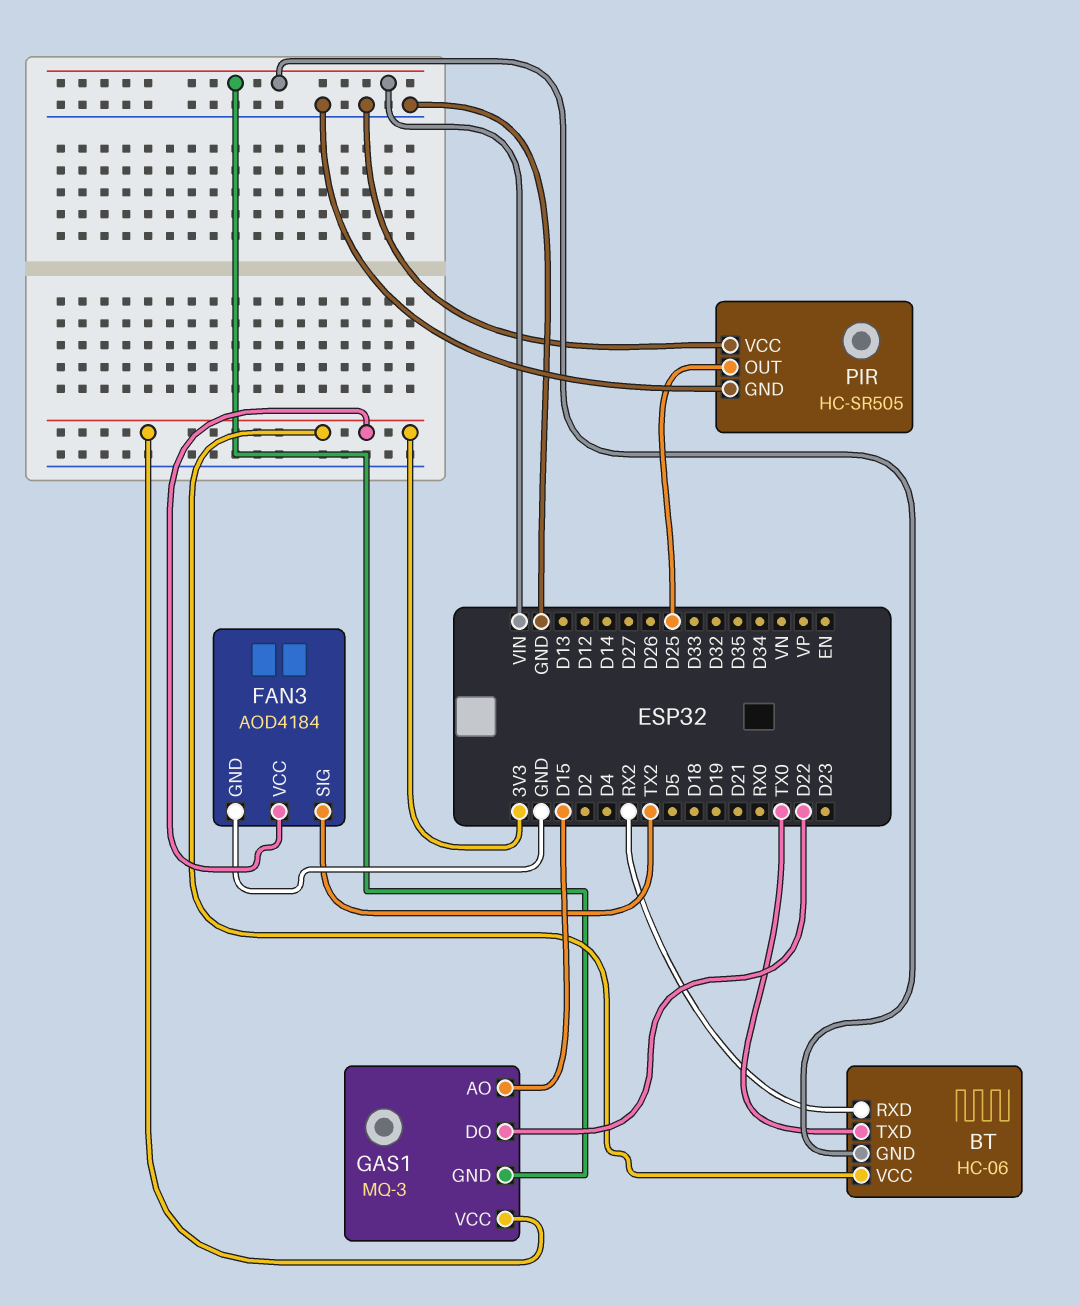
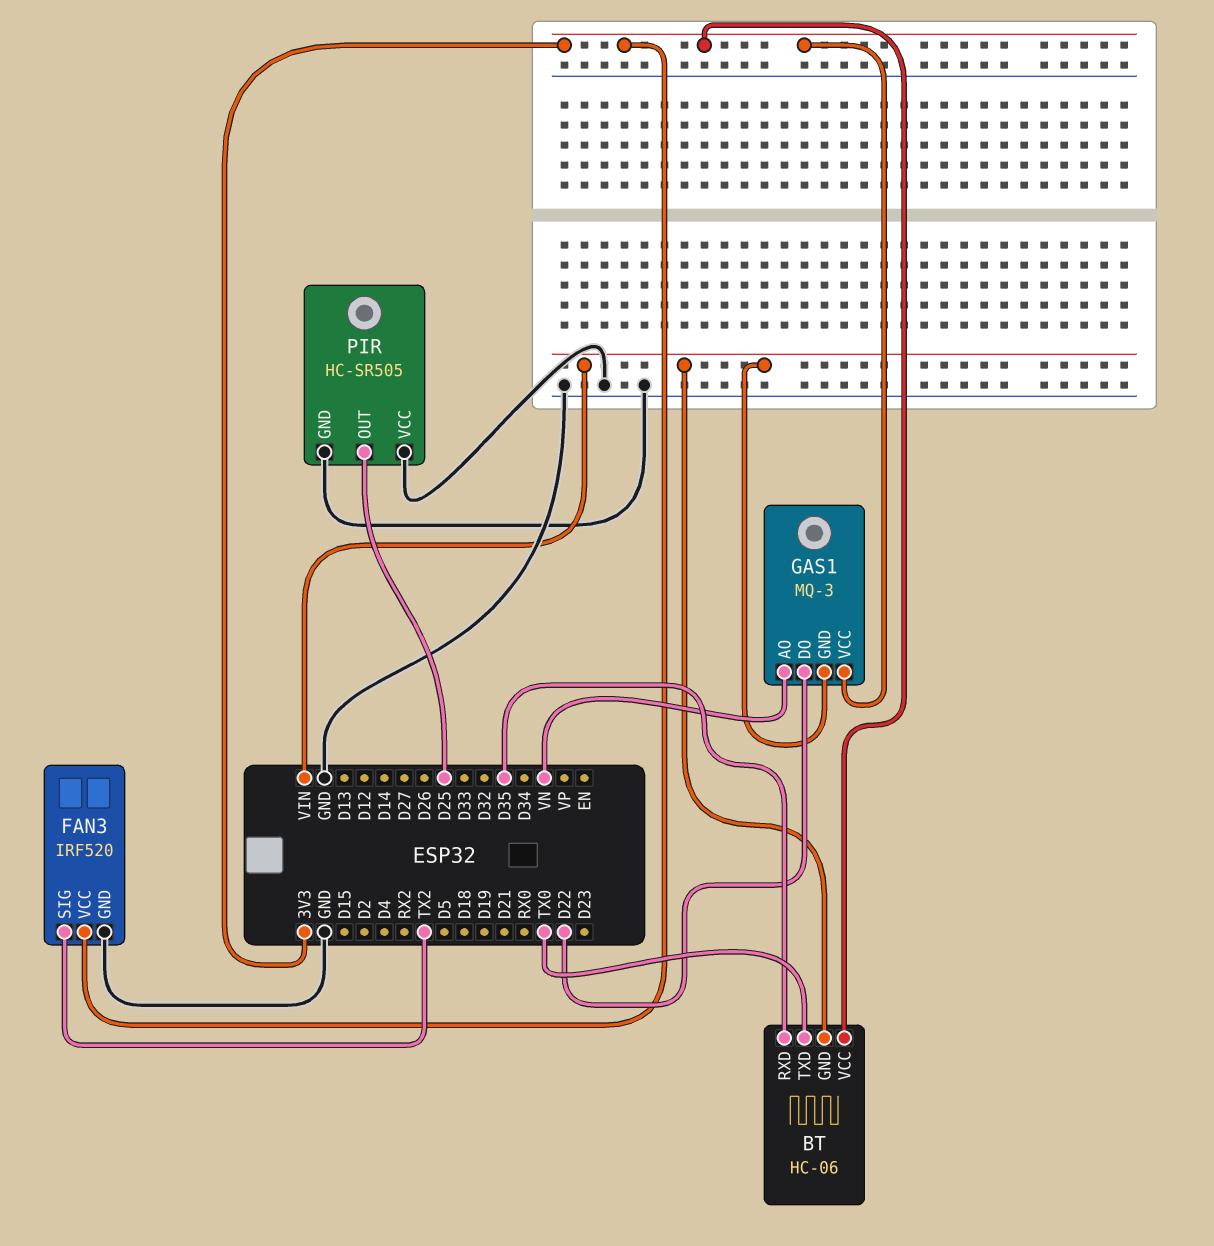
BT pin RXD: RX2 -> D35
FAN3: AOD4184 -> IRF520
GAS1 pin AO: D15 -> VN

